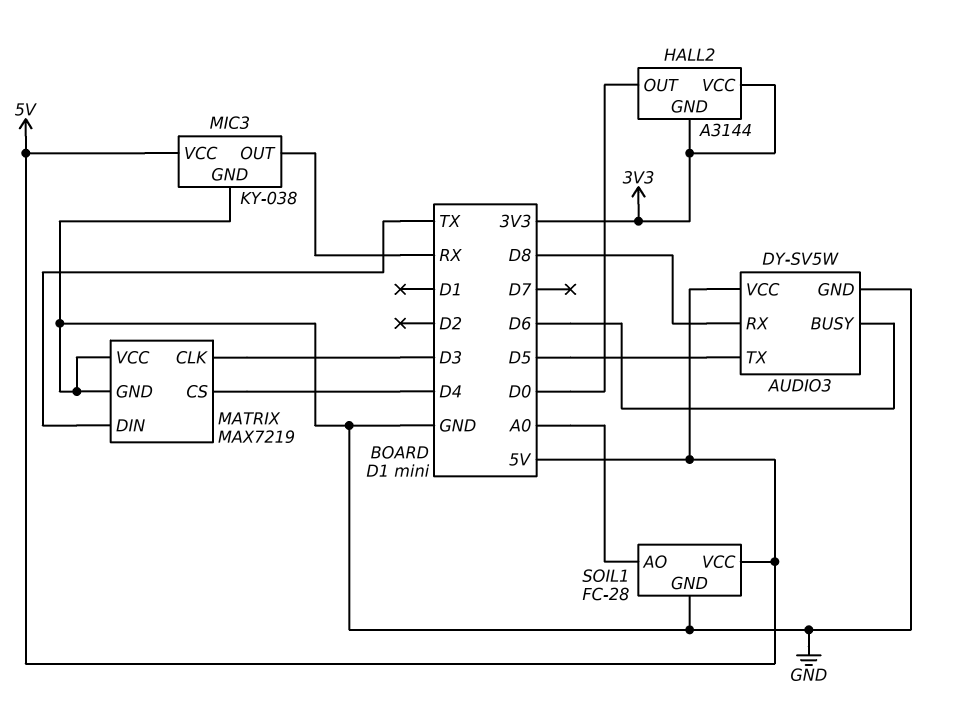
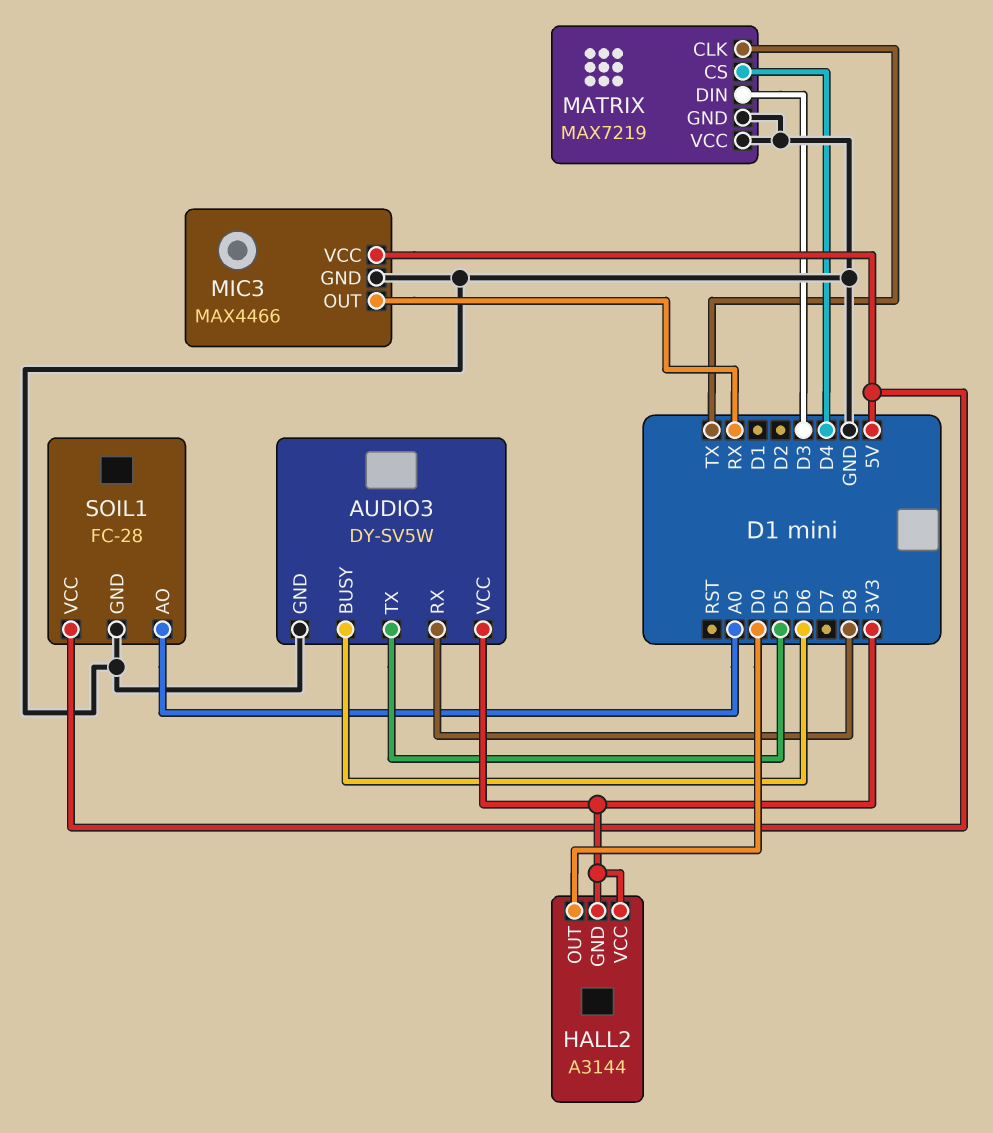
AUDIO3 pin VCC: 5V -> 3V3
MATRIX pin CLK: D3 -> TX
MATRIX pin DIN: TX -> D3
MIC3: KY-038 -> MAX4466

